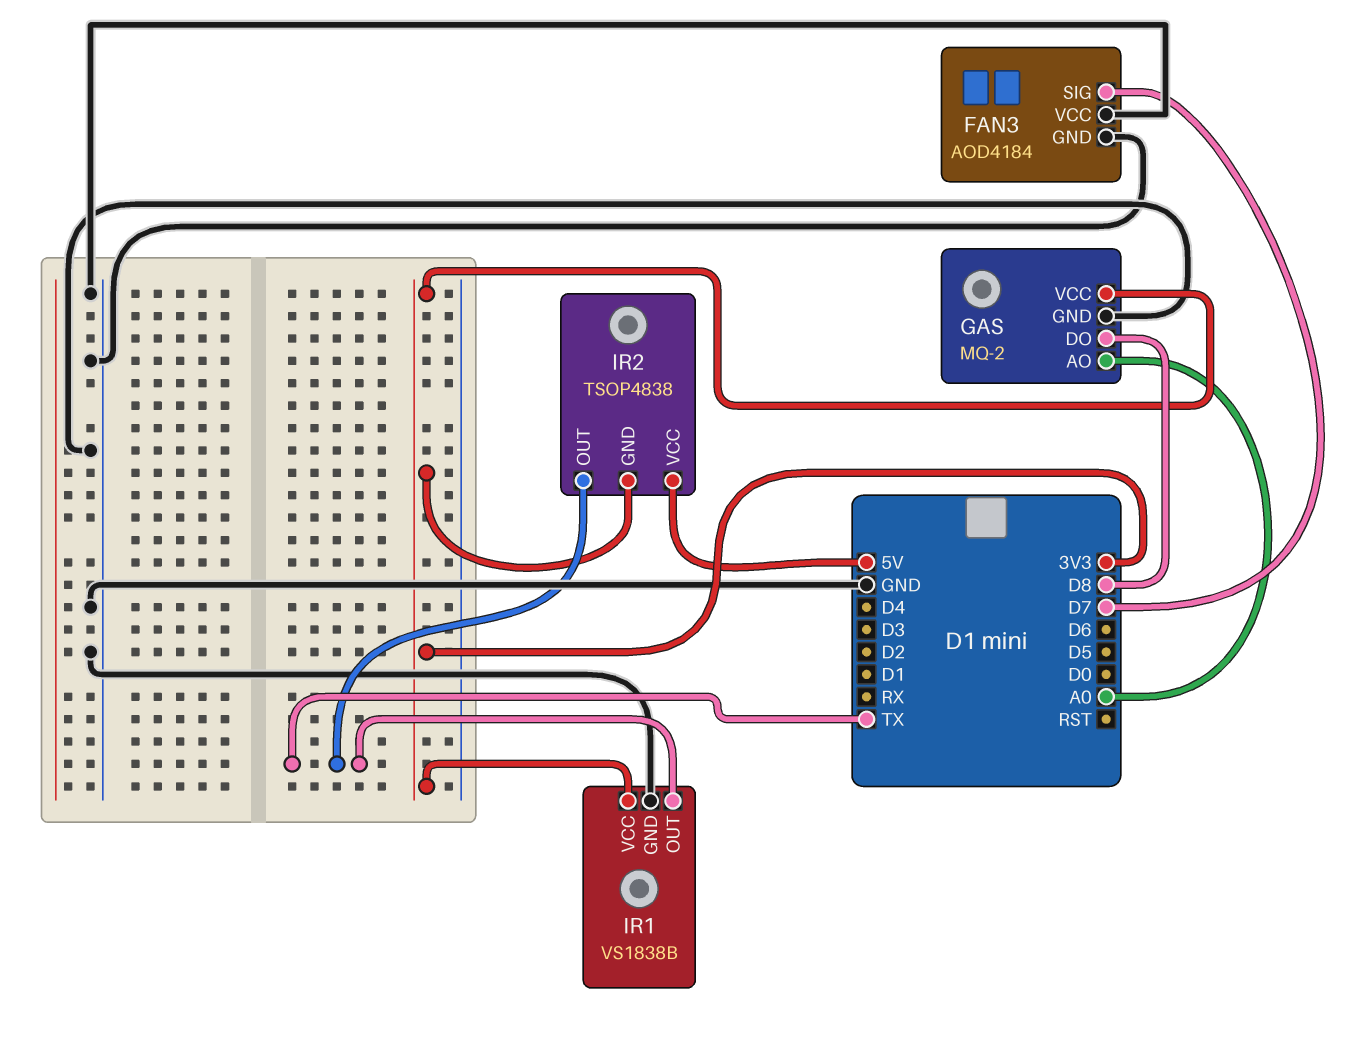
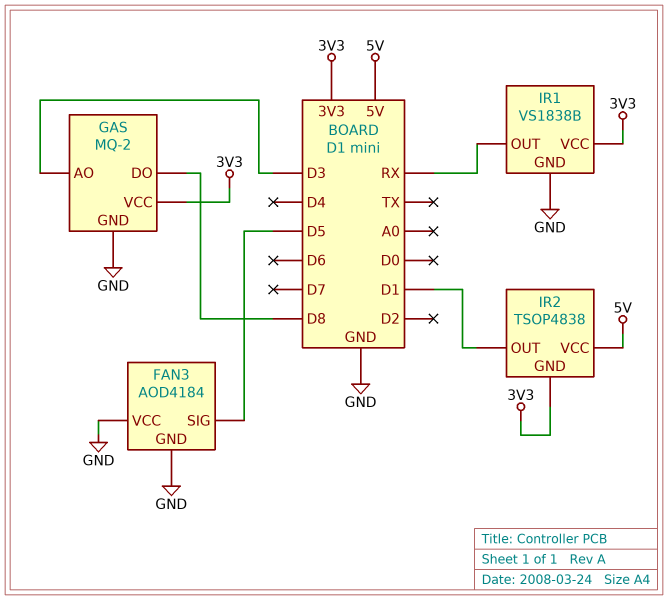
FAN3 pin SIG: D7 -> D5
GAS pin AO: A0 -> D3
IR1 pin OUT: TX -> RX
IR2 pin OUT: TX -> D1

